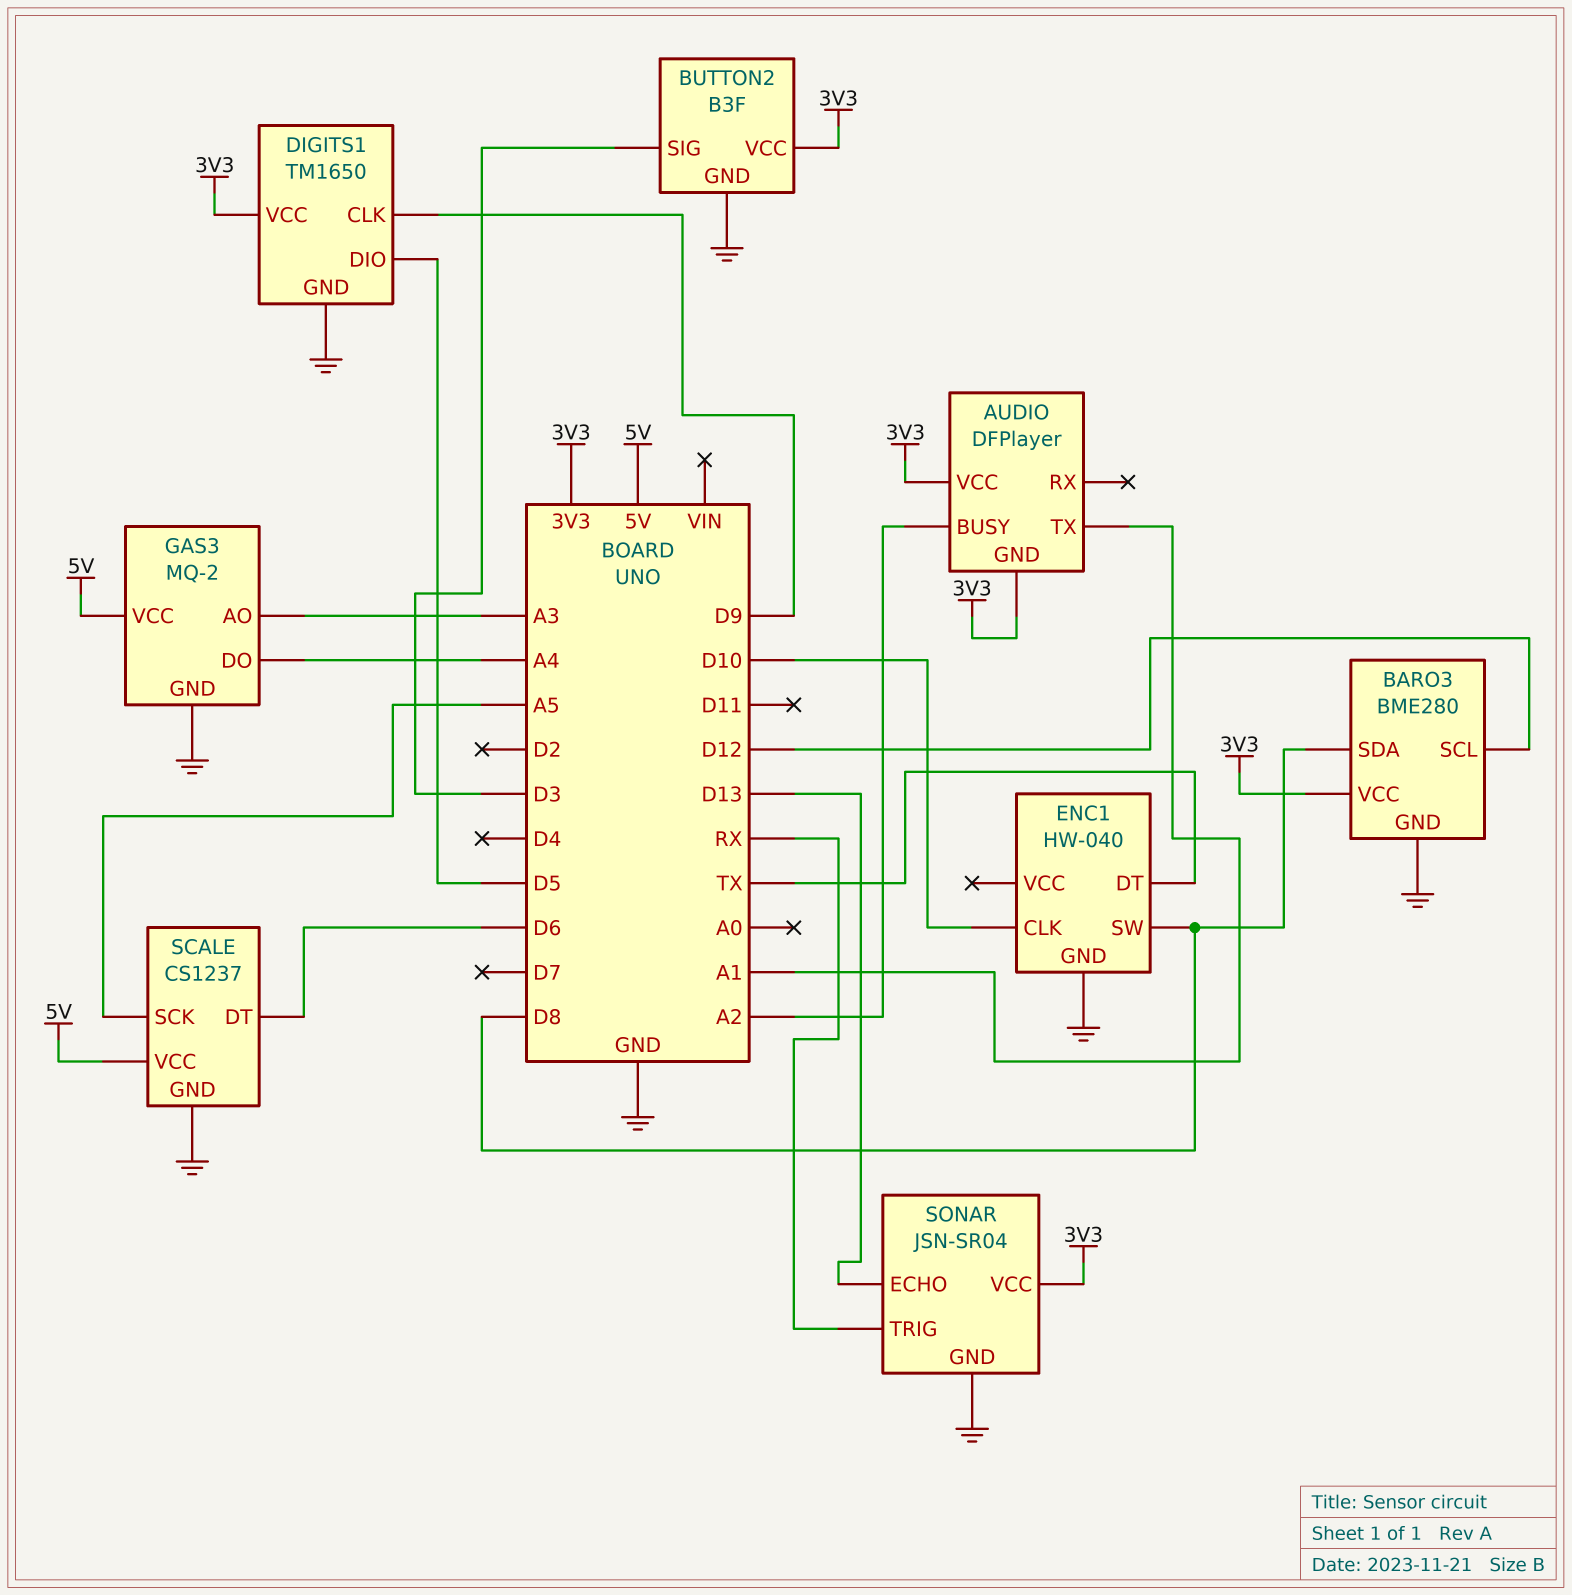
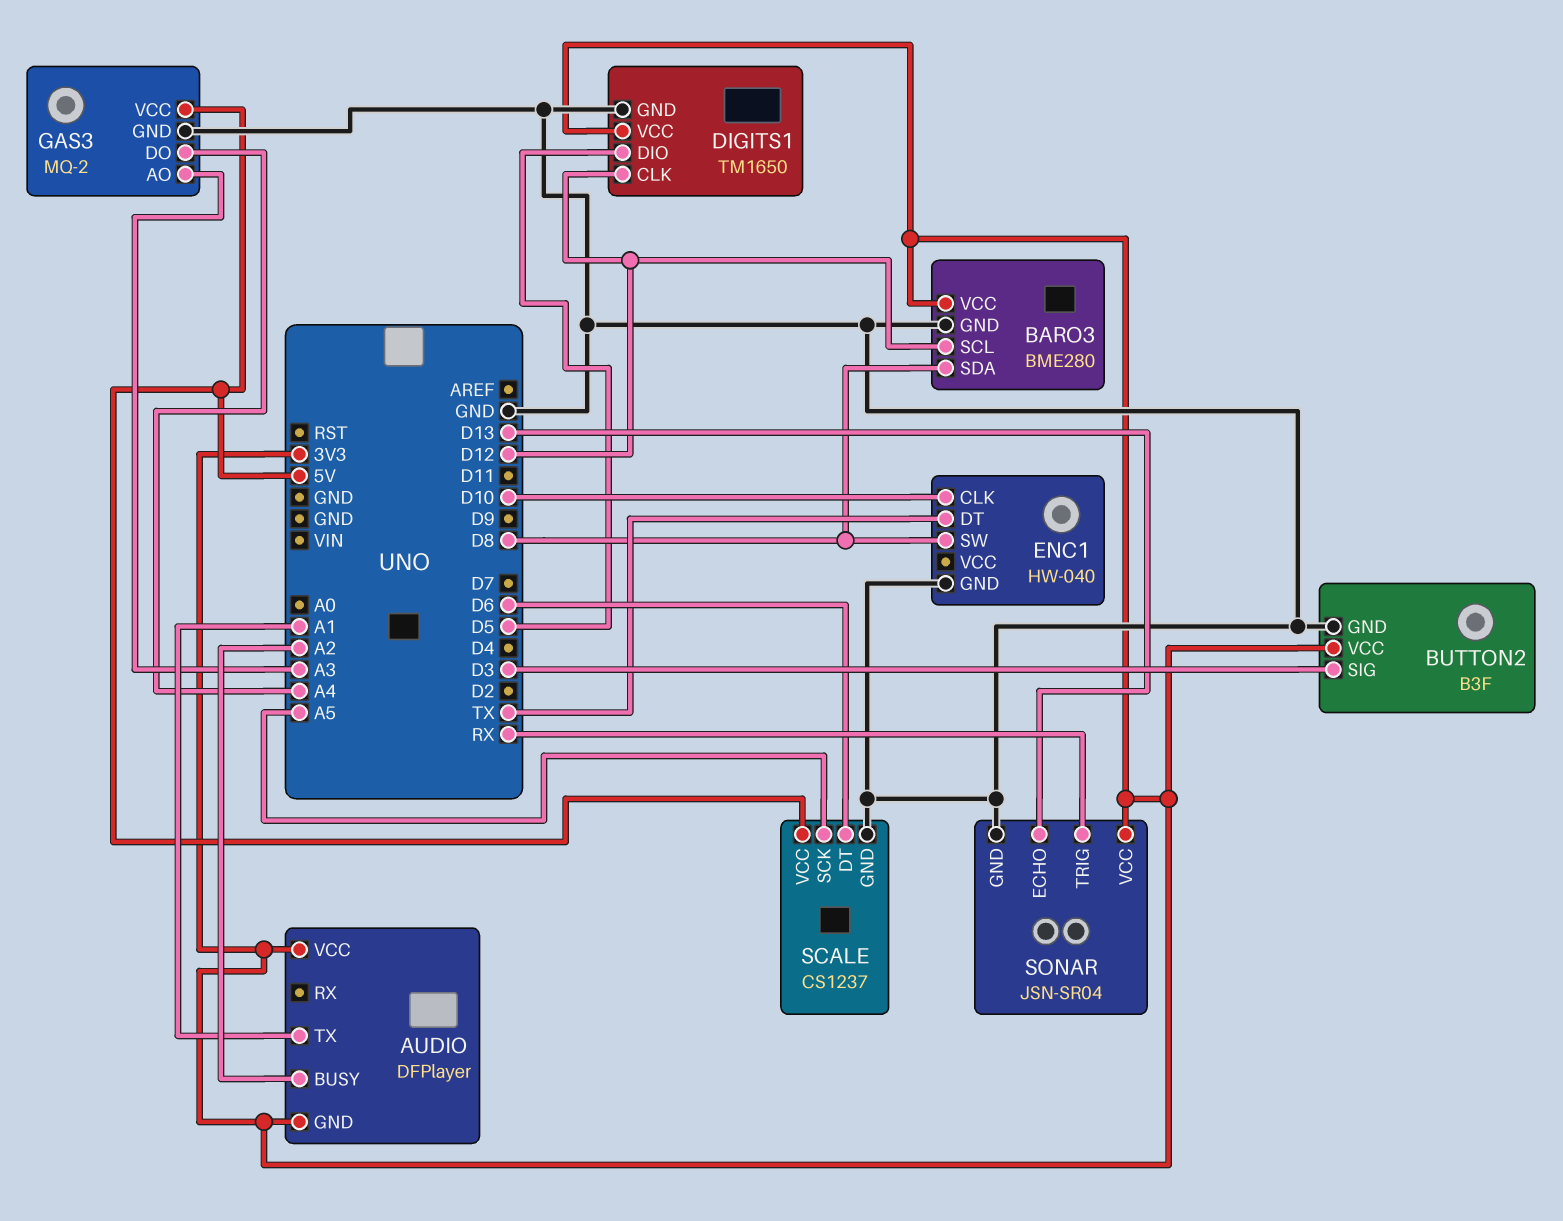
DIGITS1 pin CLK: D9 -> D12

